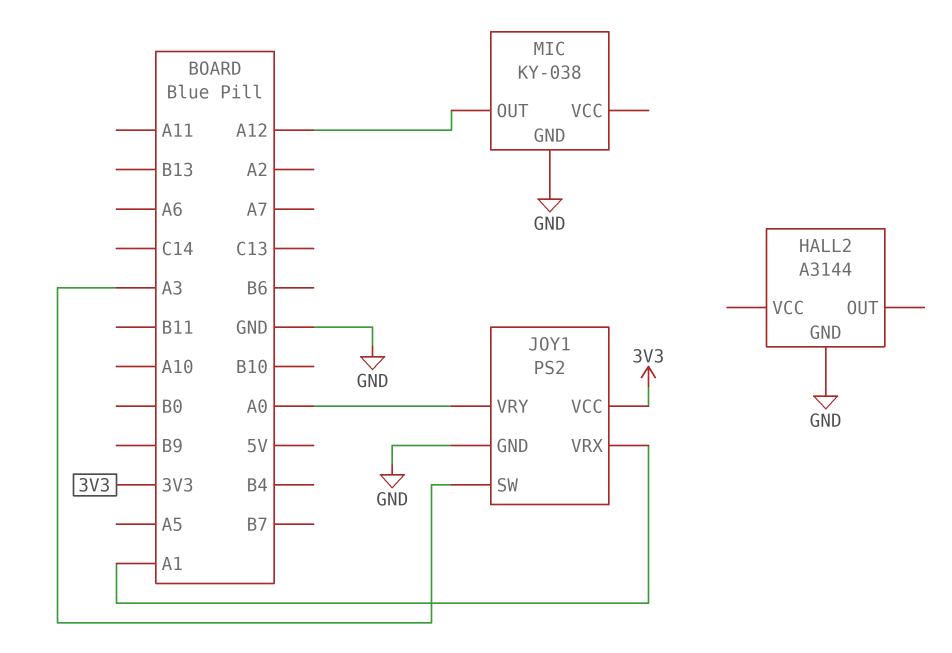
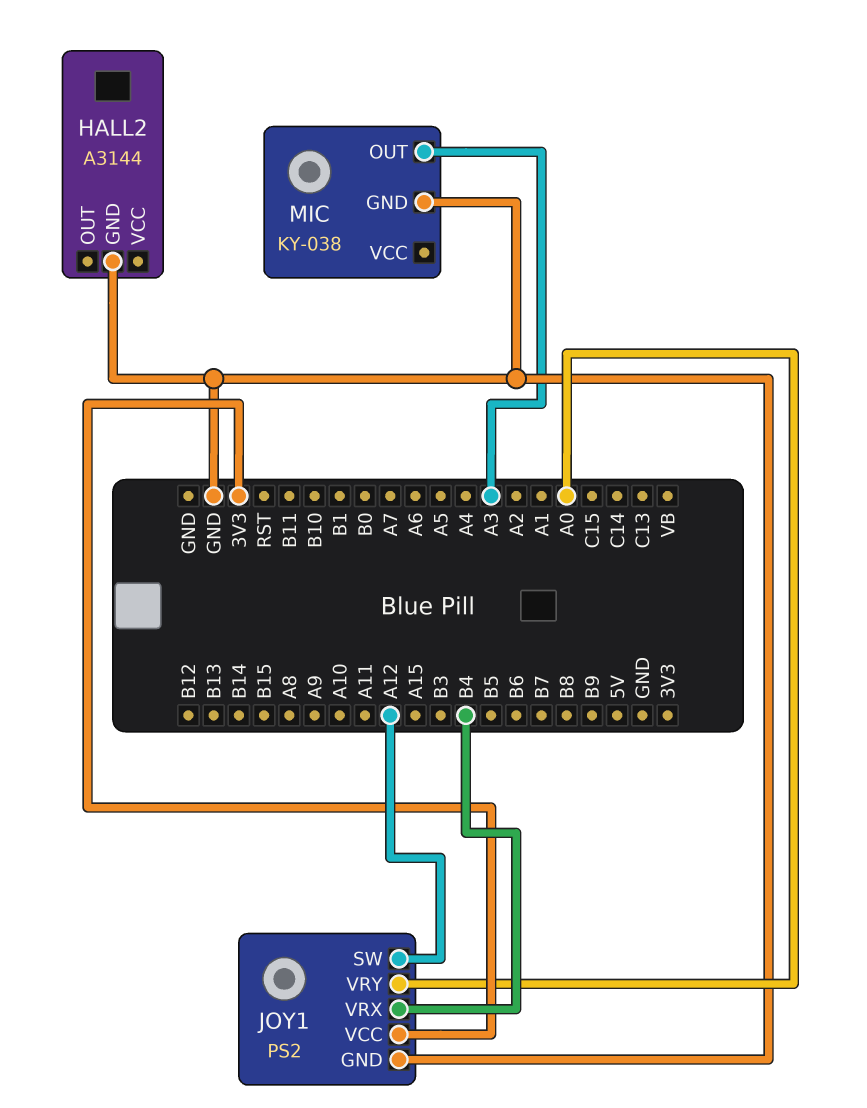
JOY1 pin SW: A3 -> A12
JOY1 pin VRX: A1 -> B4
MIC pin OUT: A12 -> A3

